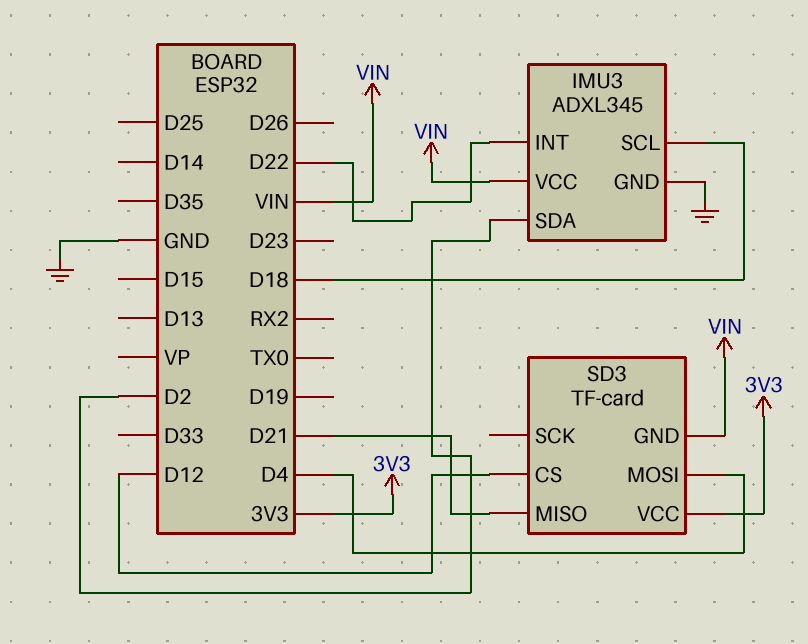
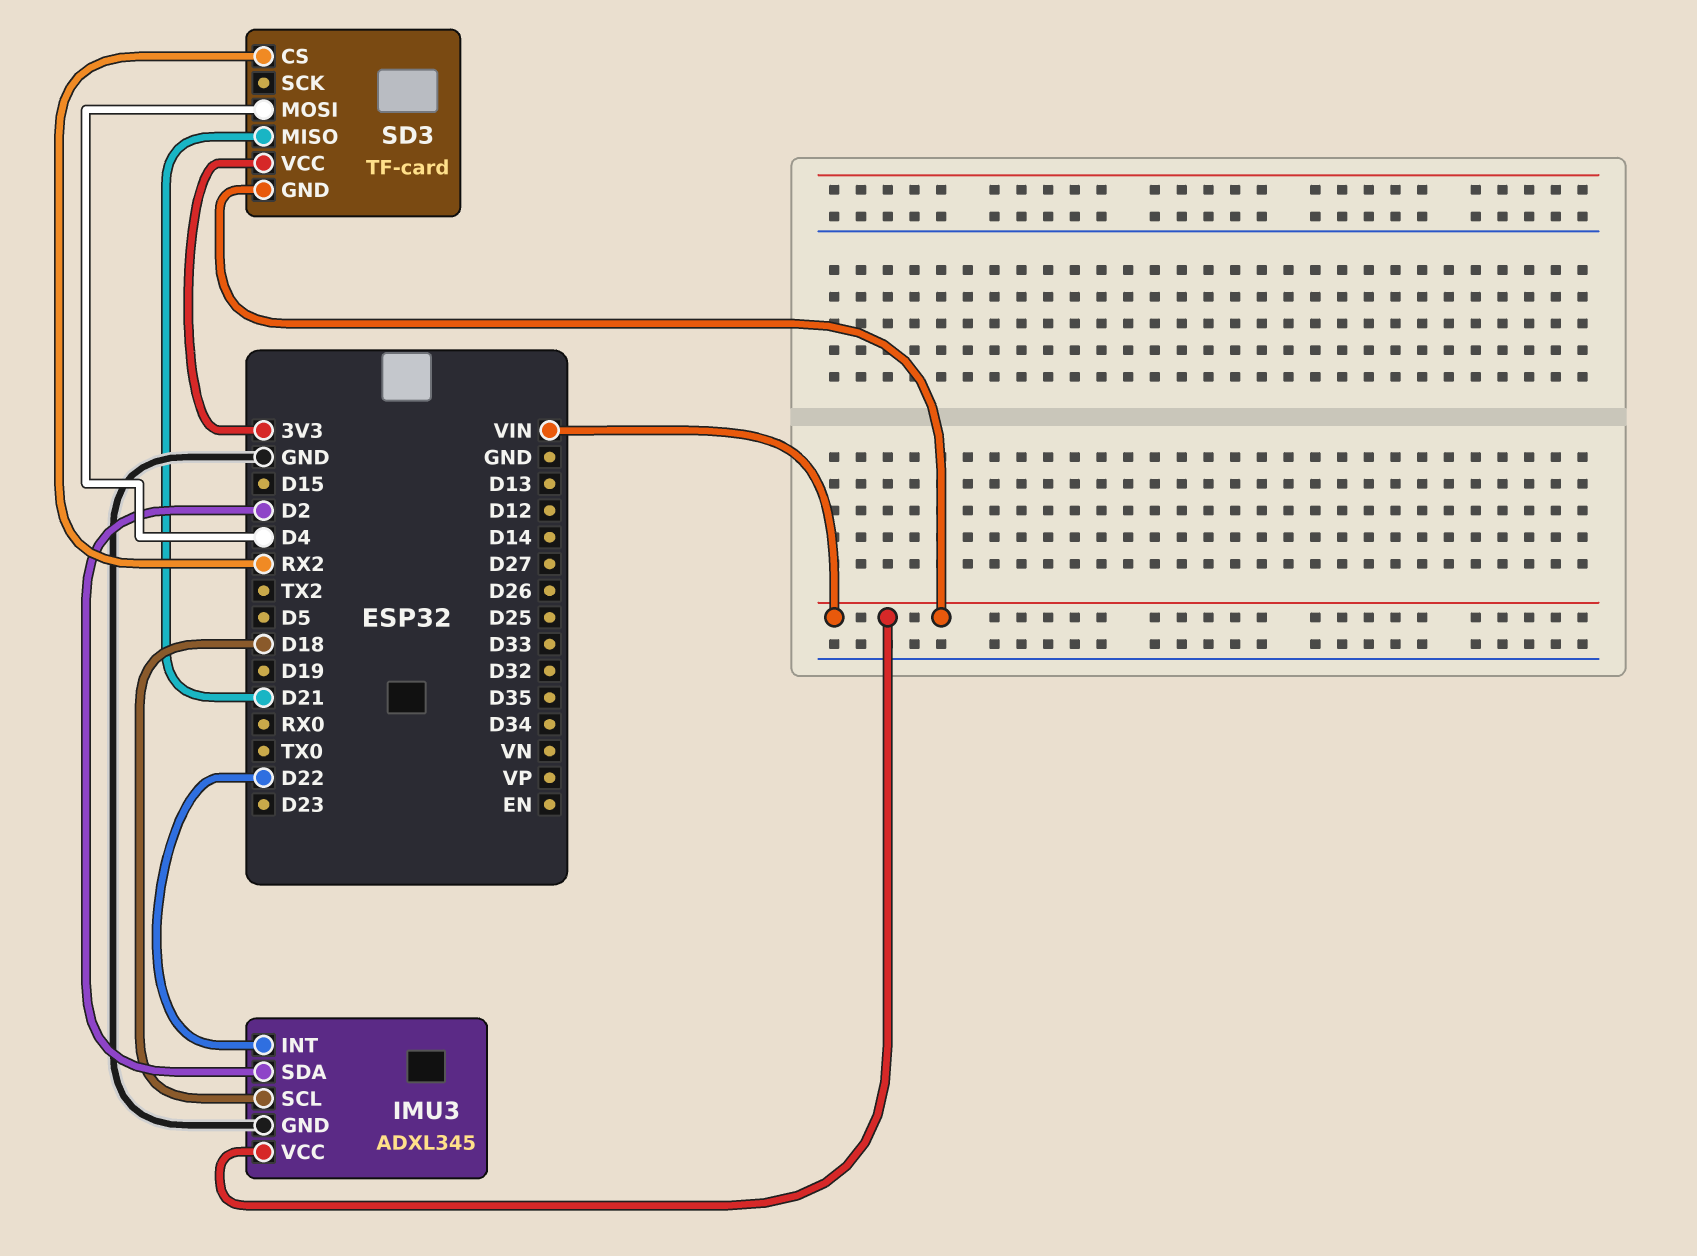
SD3 pin CS: D12 -> RX2

